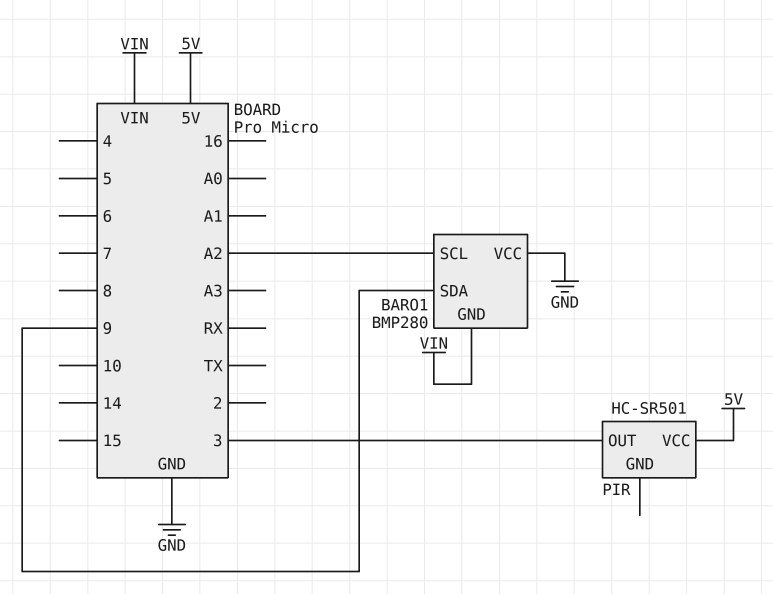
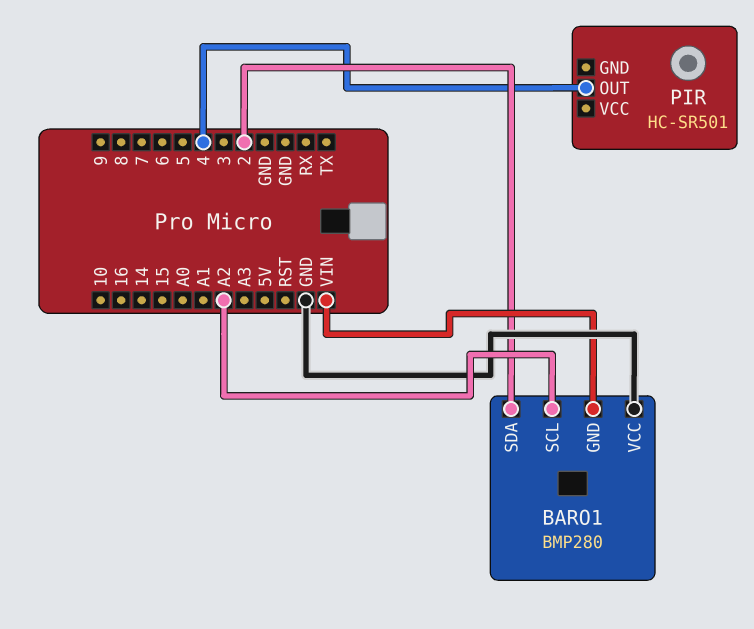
BARO1 pin SDA: 9 -> 2
PIR pin OUT: 3 -> 4
PIR pin VCC: 5V -> none

